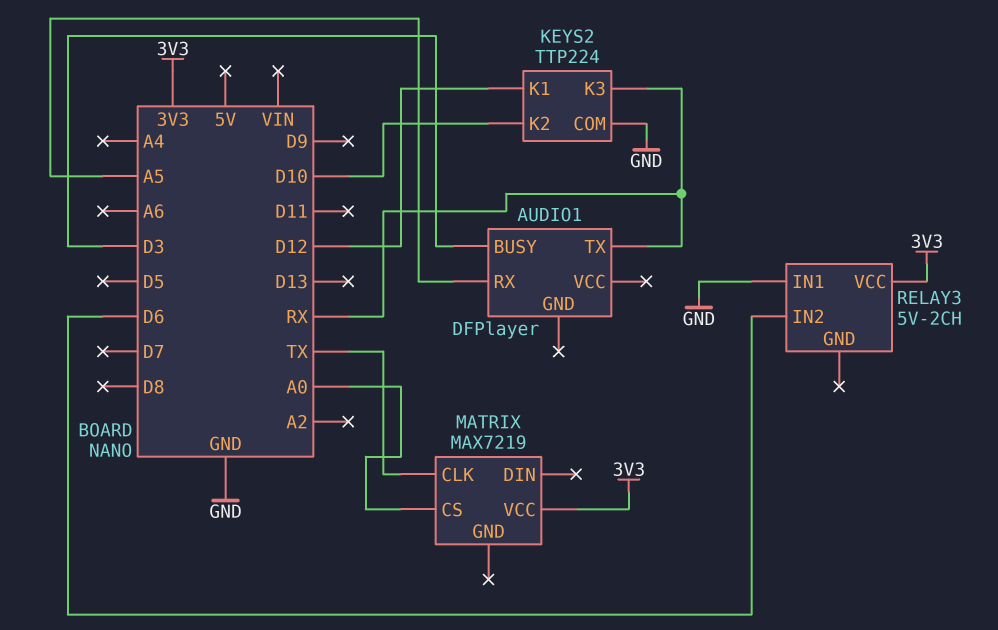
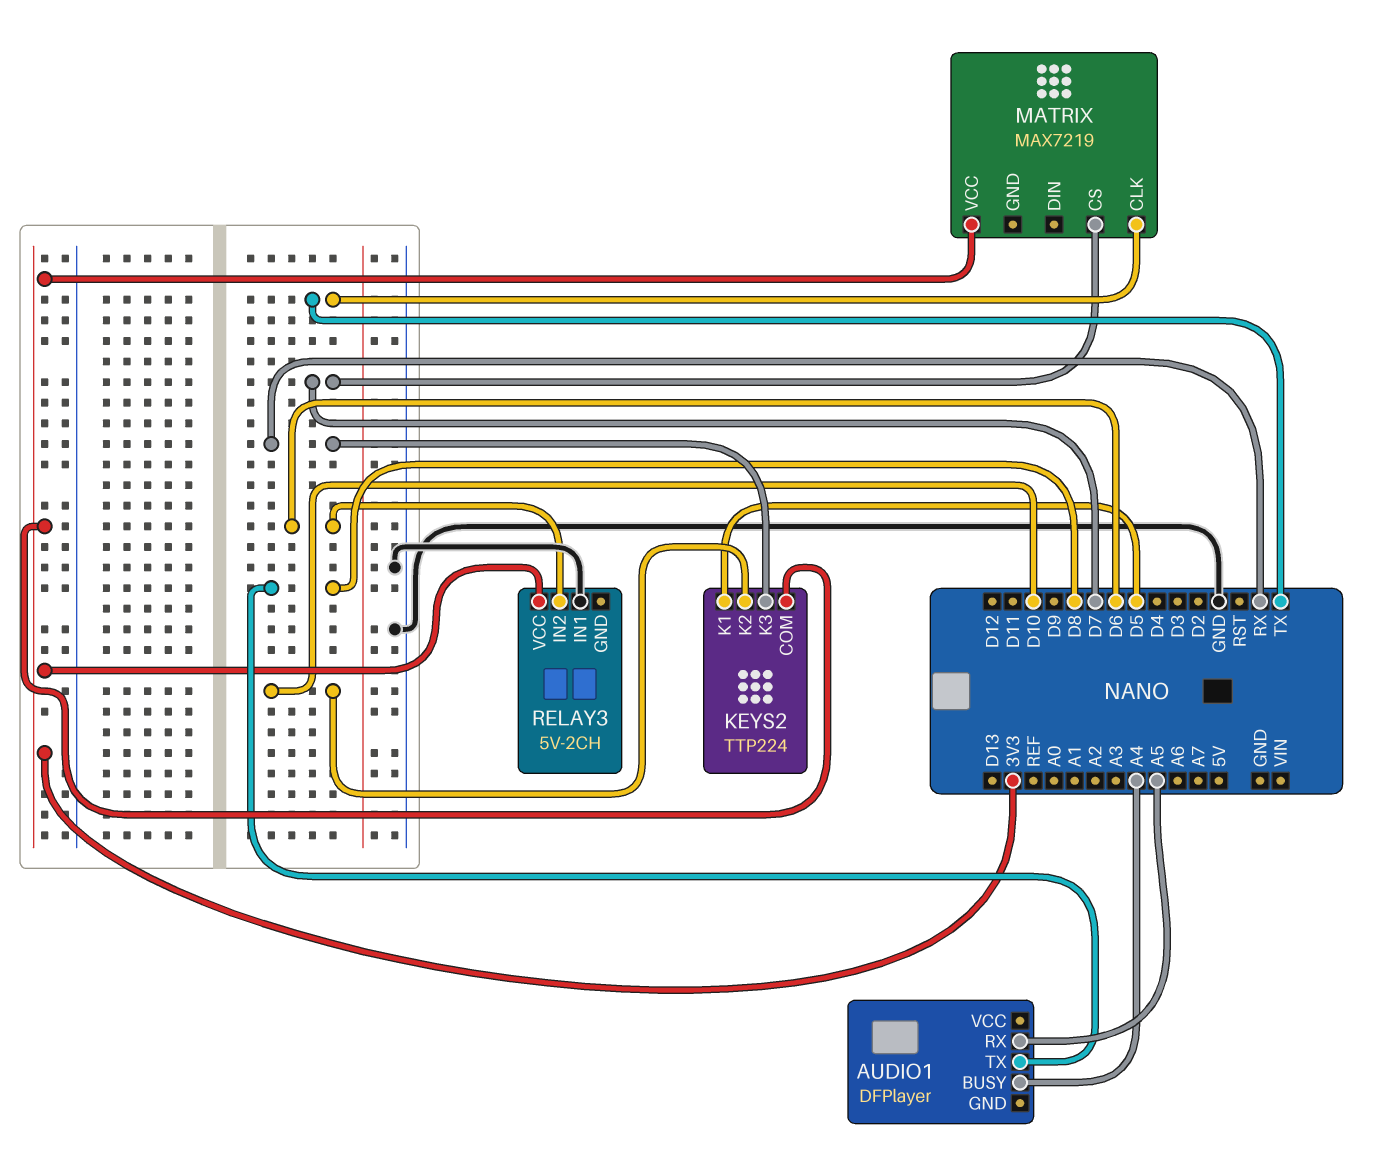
AUDIO1 pin BUSY: D3 -> A4
AUDIO1 pin TX: RX -> D8
KEYS2 pin COM: GND -> 3V3
KEYS2 pin K1: D12 -> D5
MATRIX pin CS: A0 -> D7

